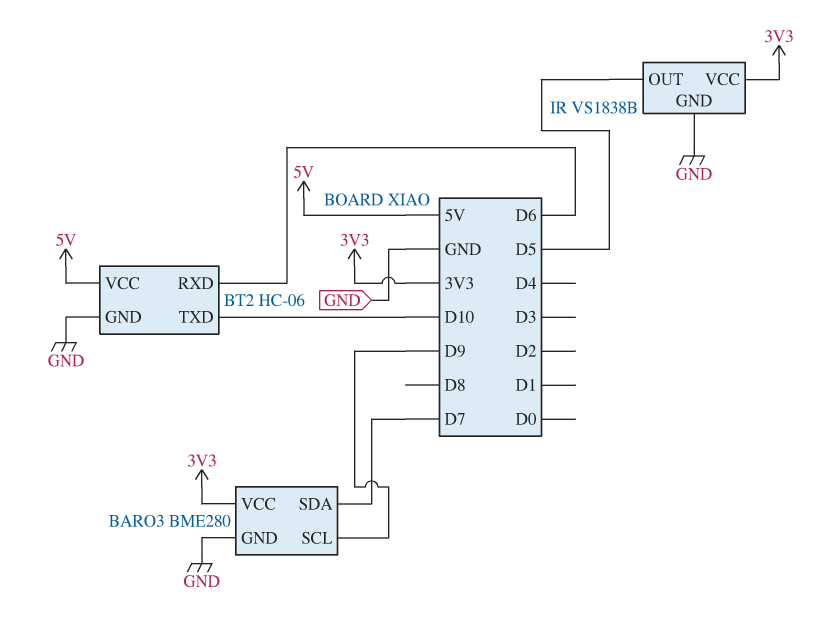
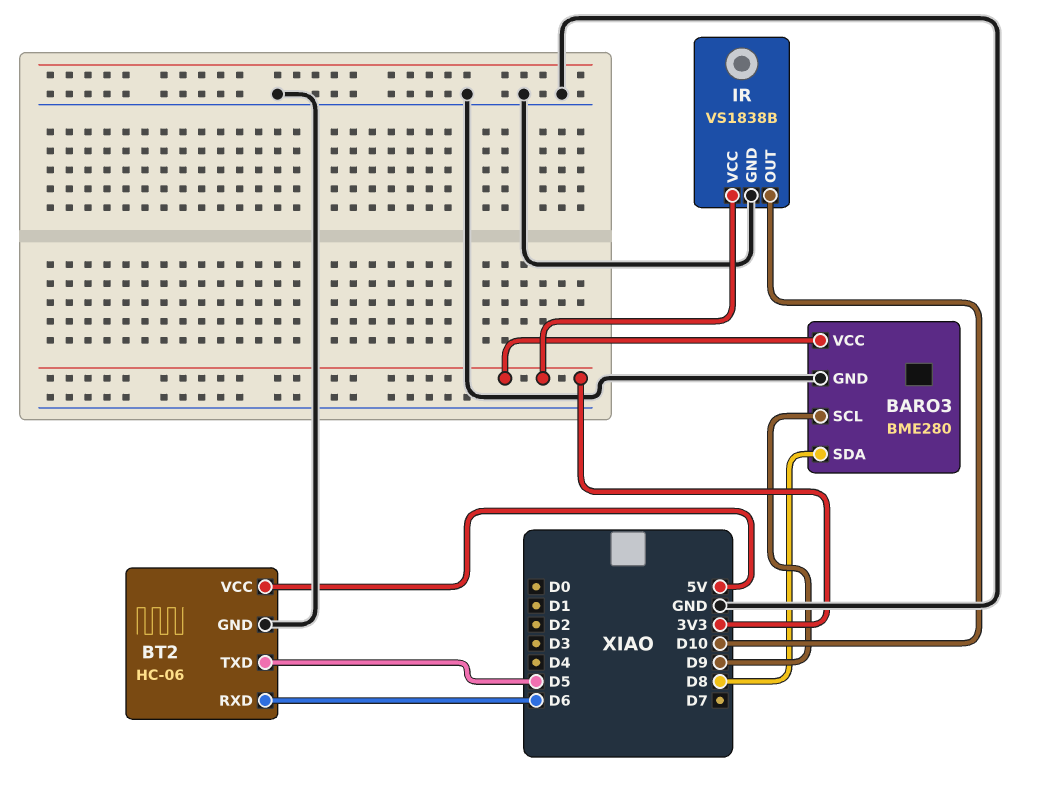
BARO3 pin SDA: D7 -> D8
BT2 pin TXD: D10 -> D5
IR pin OUT: D5 -> D10

